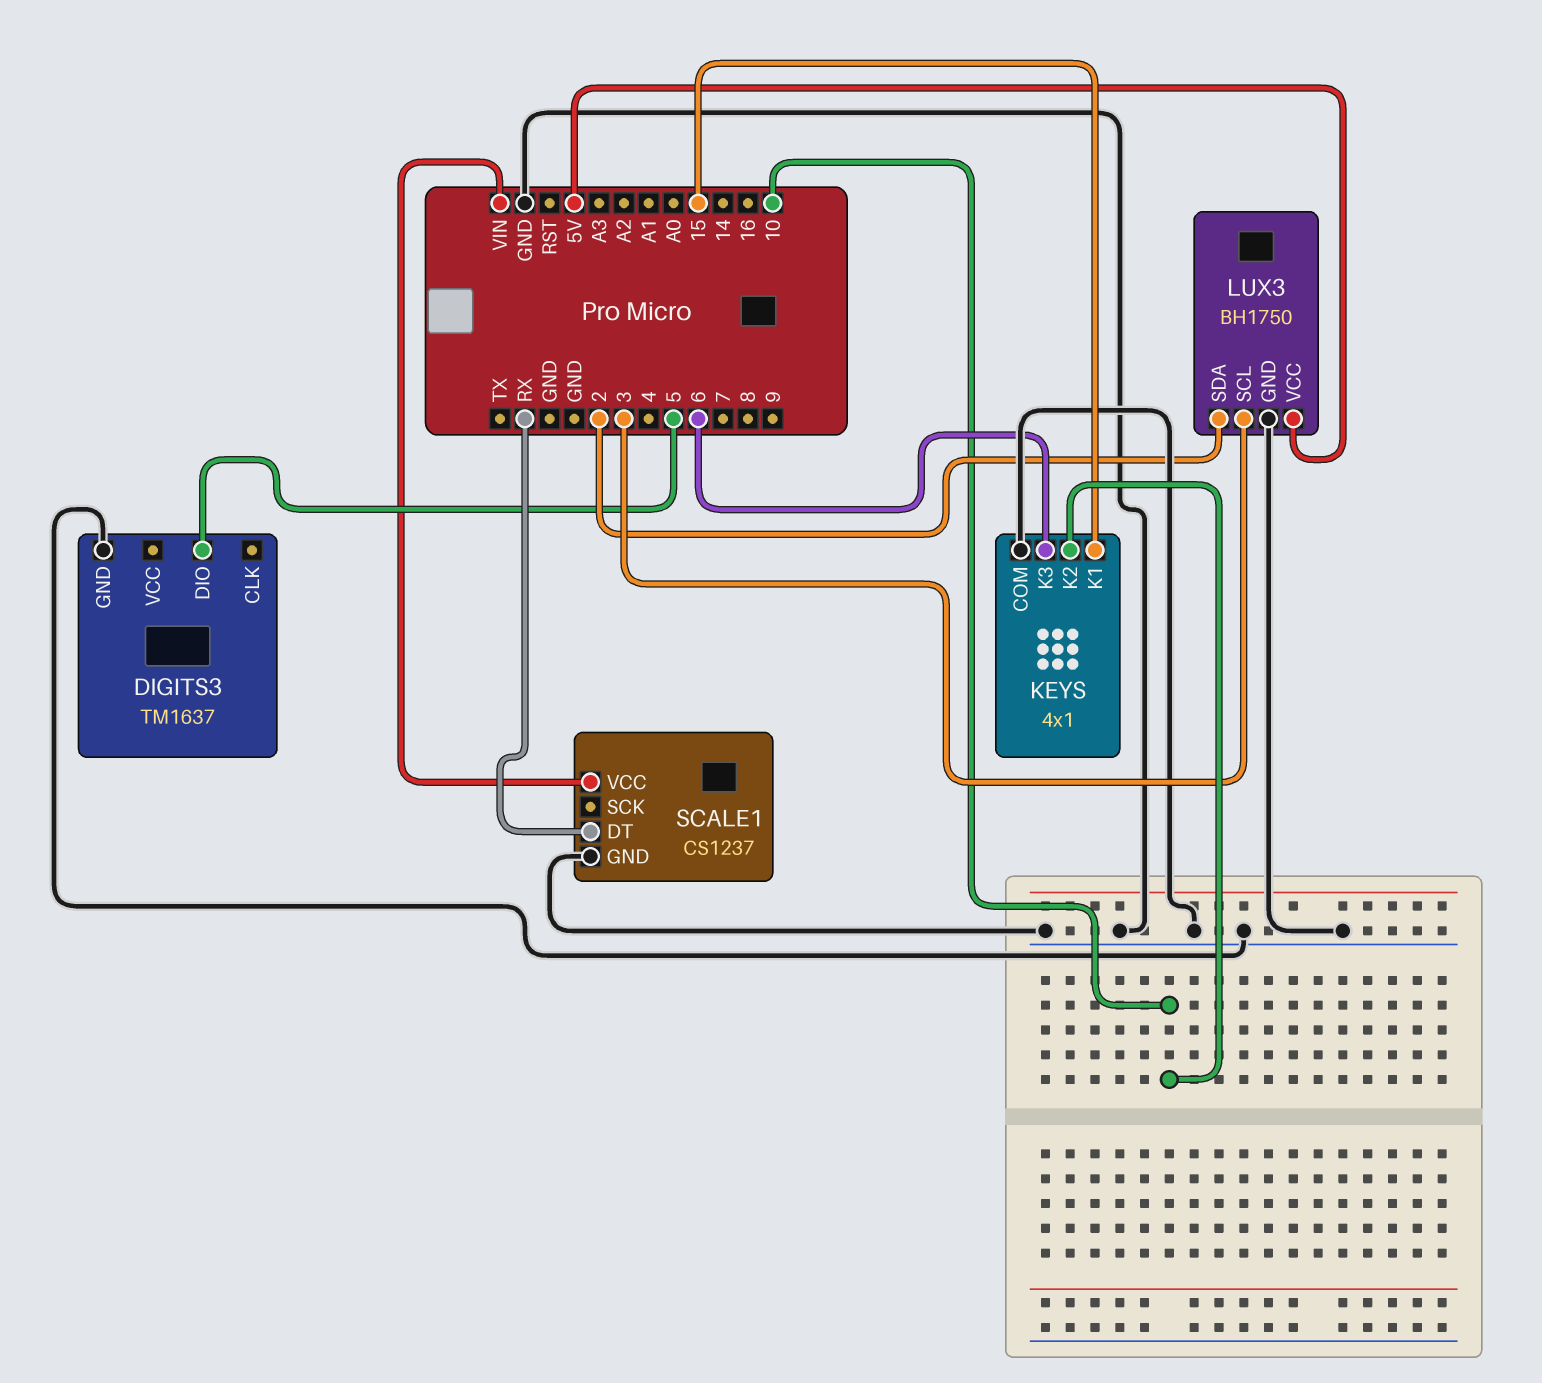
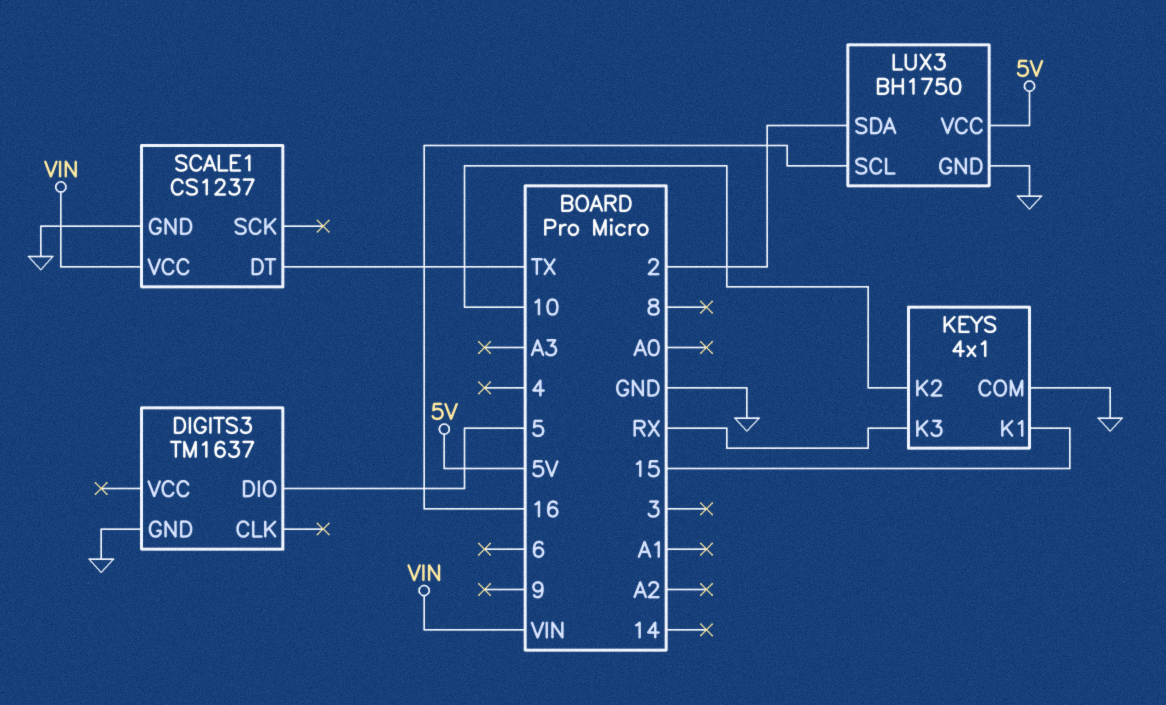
KEYS pin K3: 6 -> RX
LUX3 pin SCL: 3 -> 16
SCALE1 pin DT: RX -> TX

